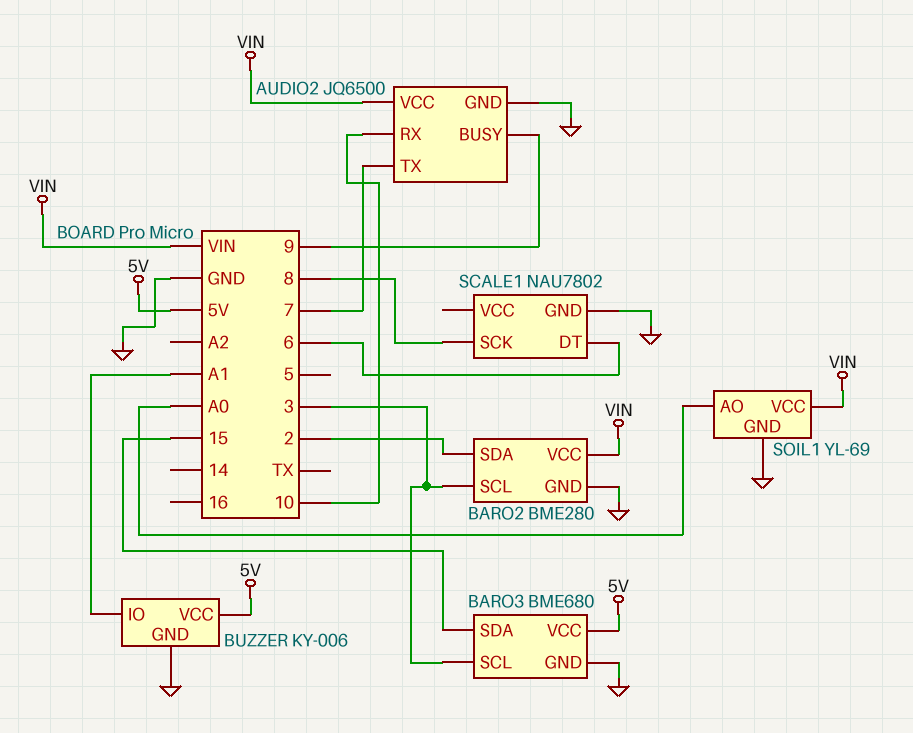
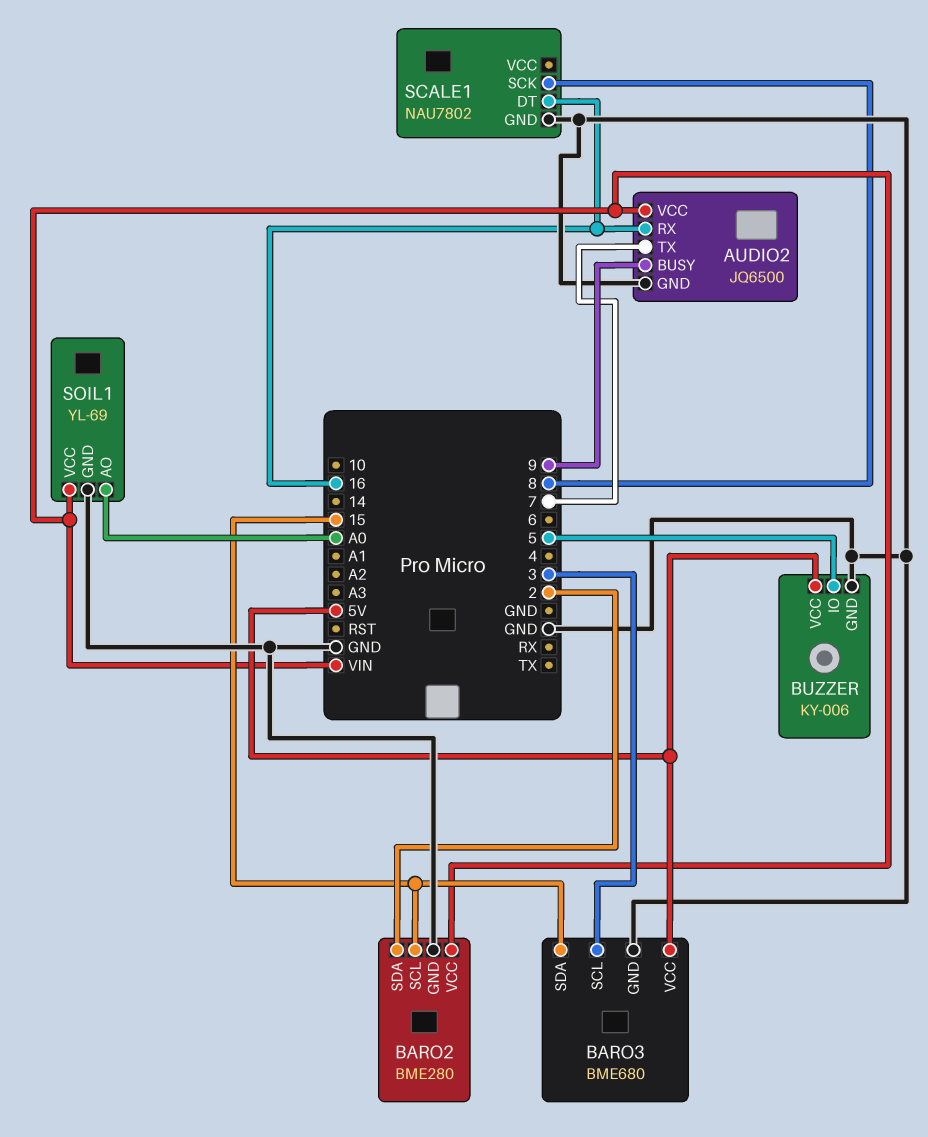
AUDIO2 pin RX: 10 -> 16
BARO2 pin SCL: 3 -> 15
BUZZER pin IO: A1 -> 5
SCALE1 pin DT: 6 -> 16

